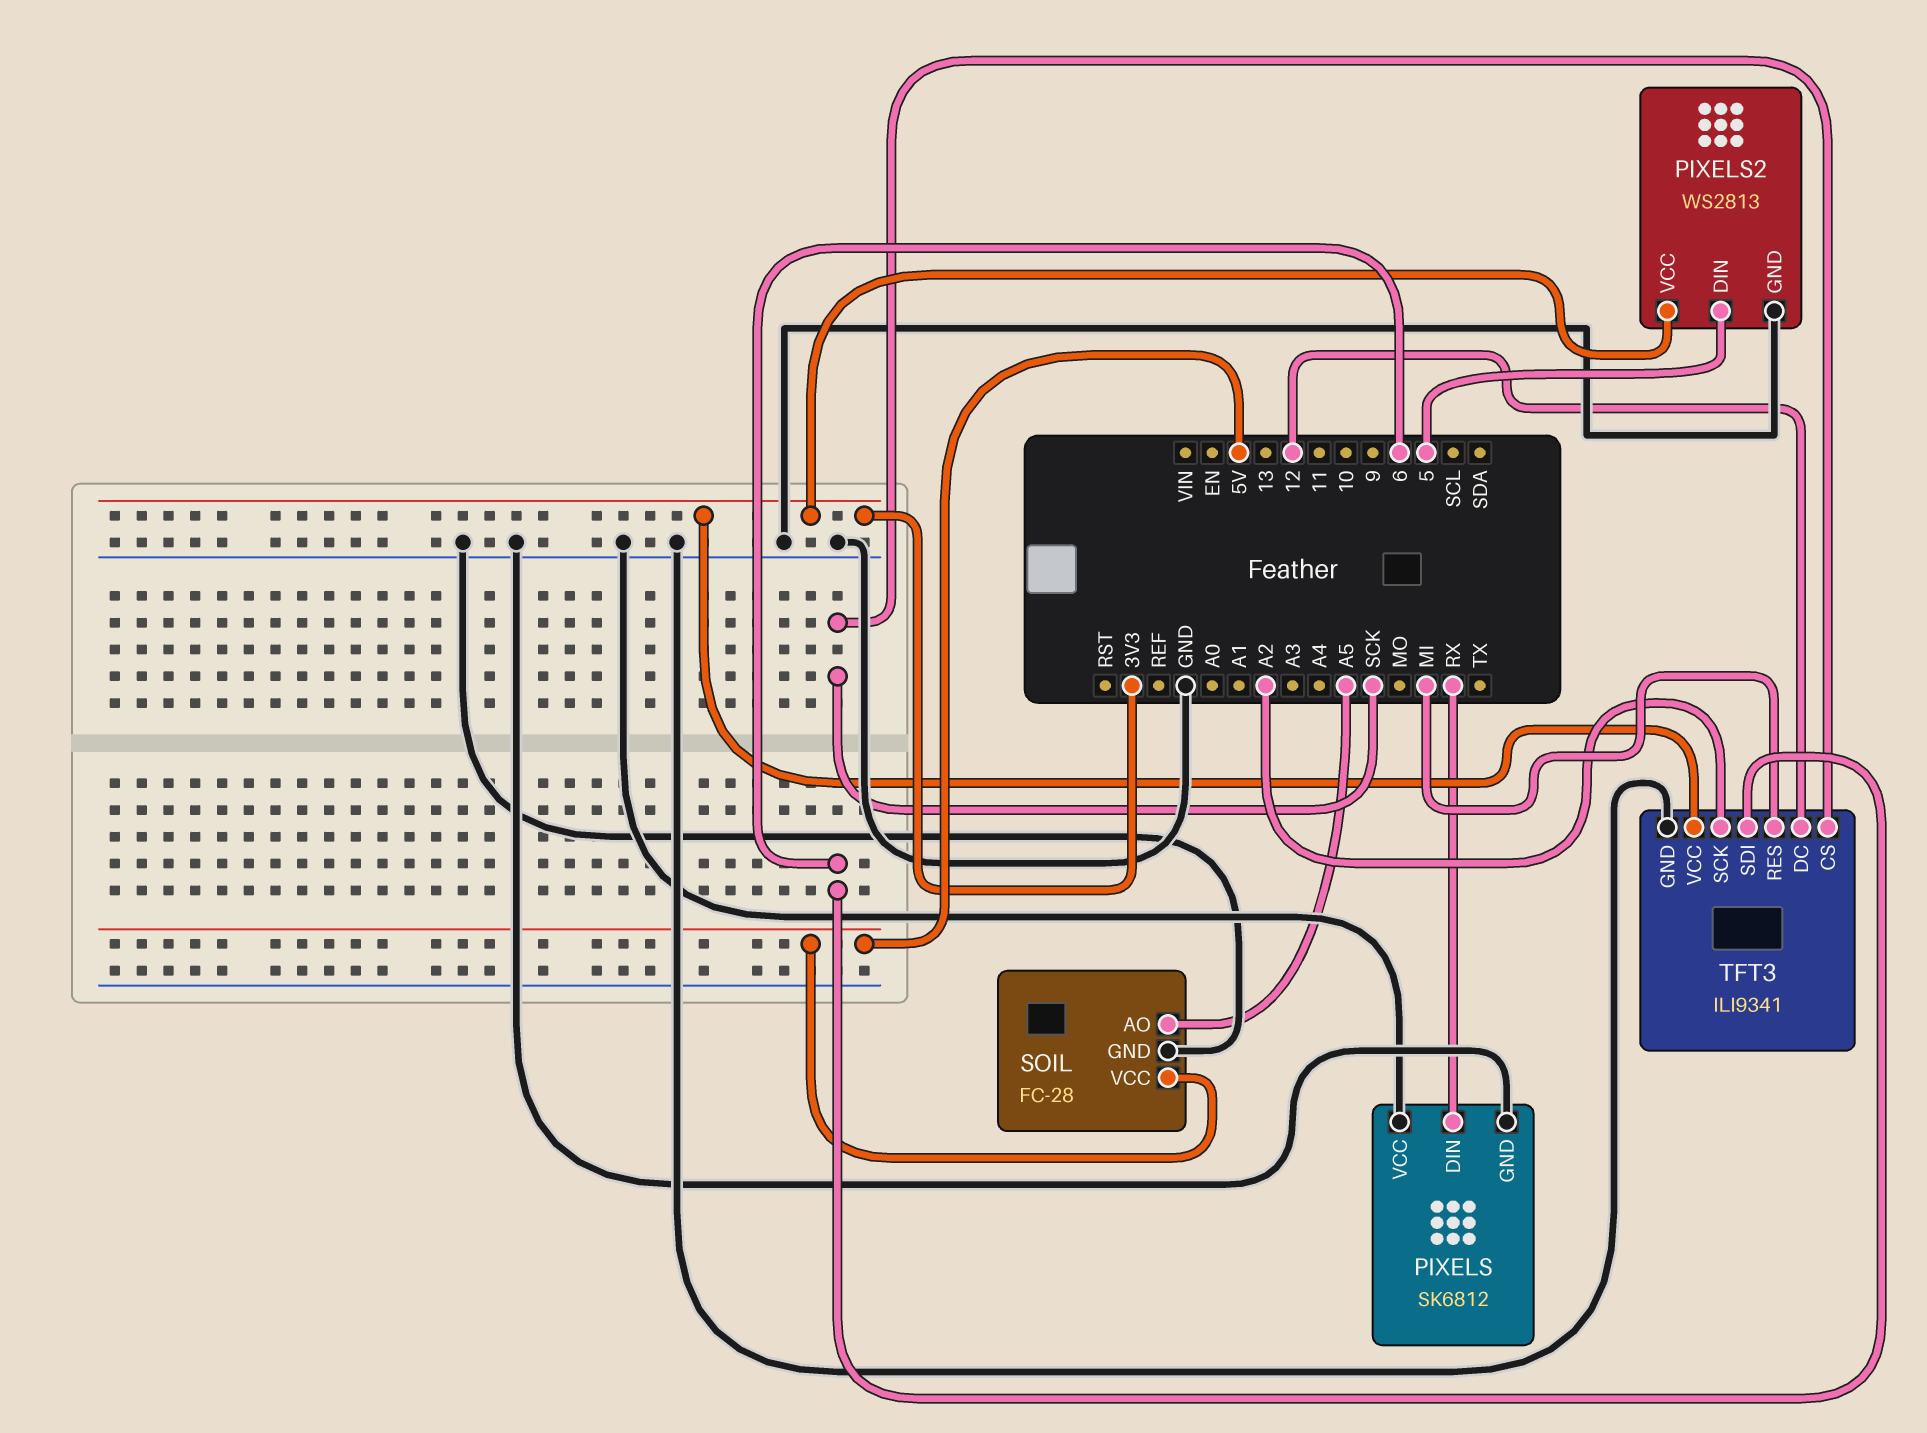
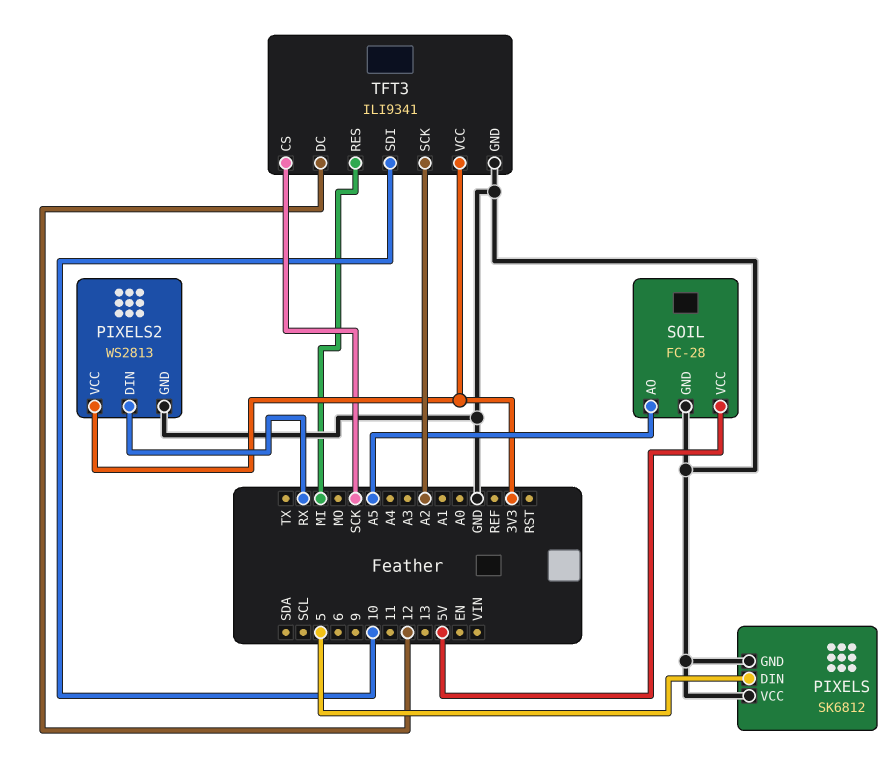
PIXELS pin DIN: RX -> 5
PIXELS2 pin DIN: 5 -> RX
TFT3 pin SDI: 6 -> 10

